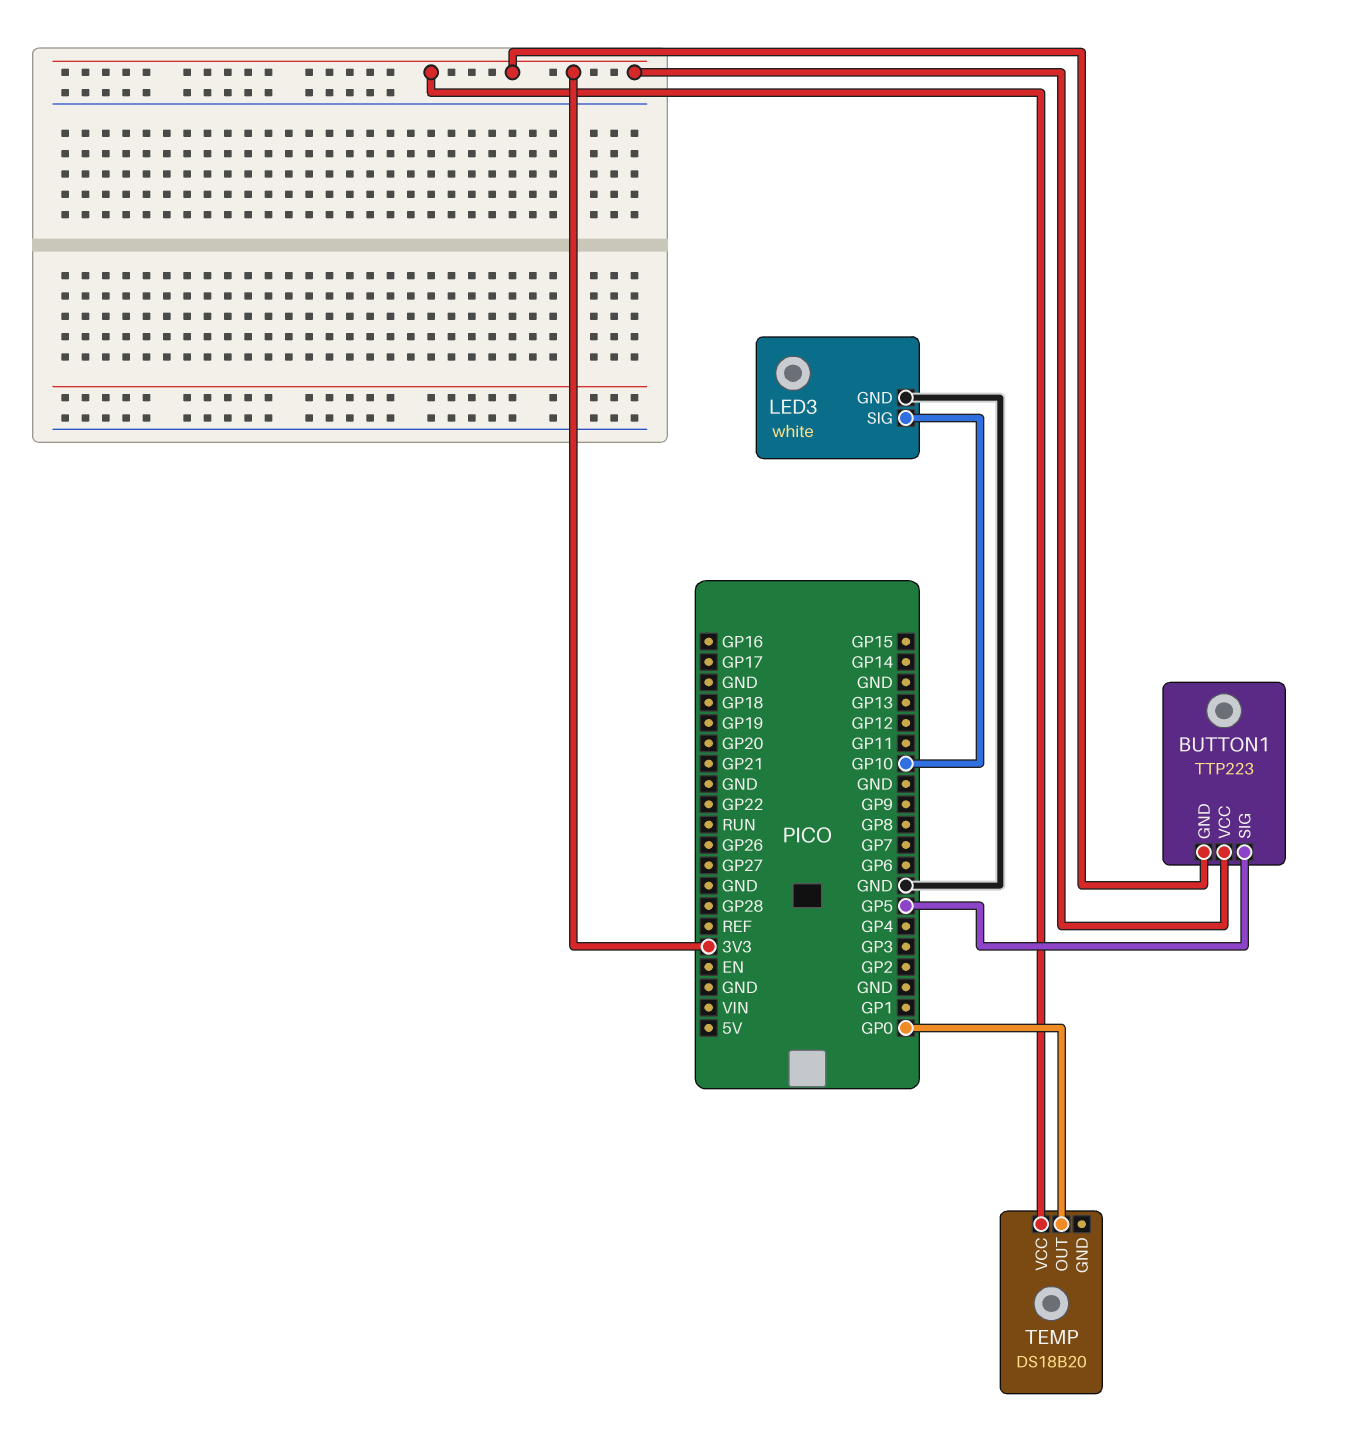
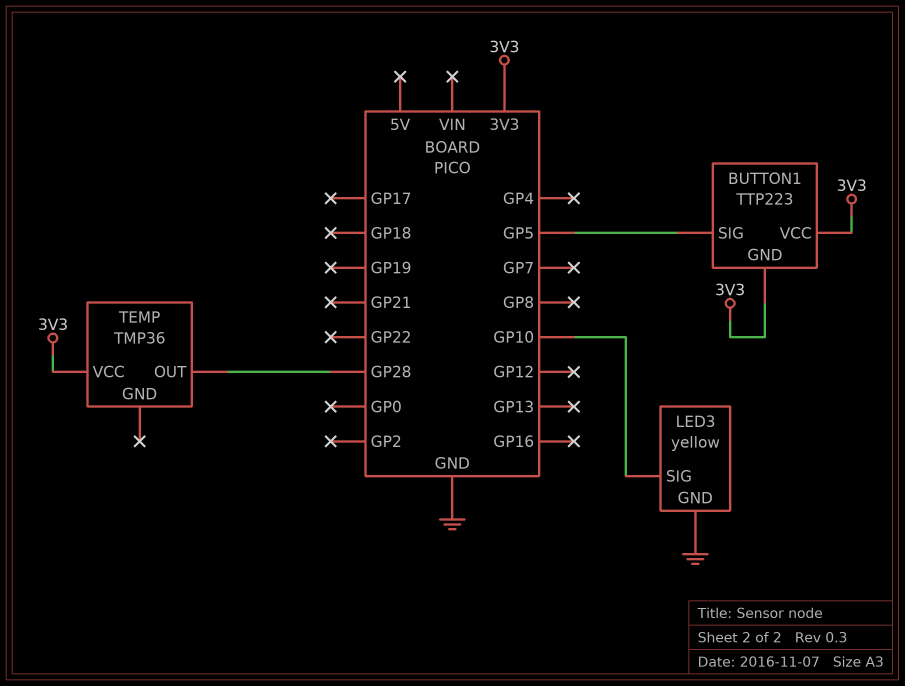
LED3: white -> yellow
TEMP: DS18B20 -> TMP36
TEMP pin OUT: GP0 -> GP28

